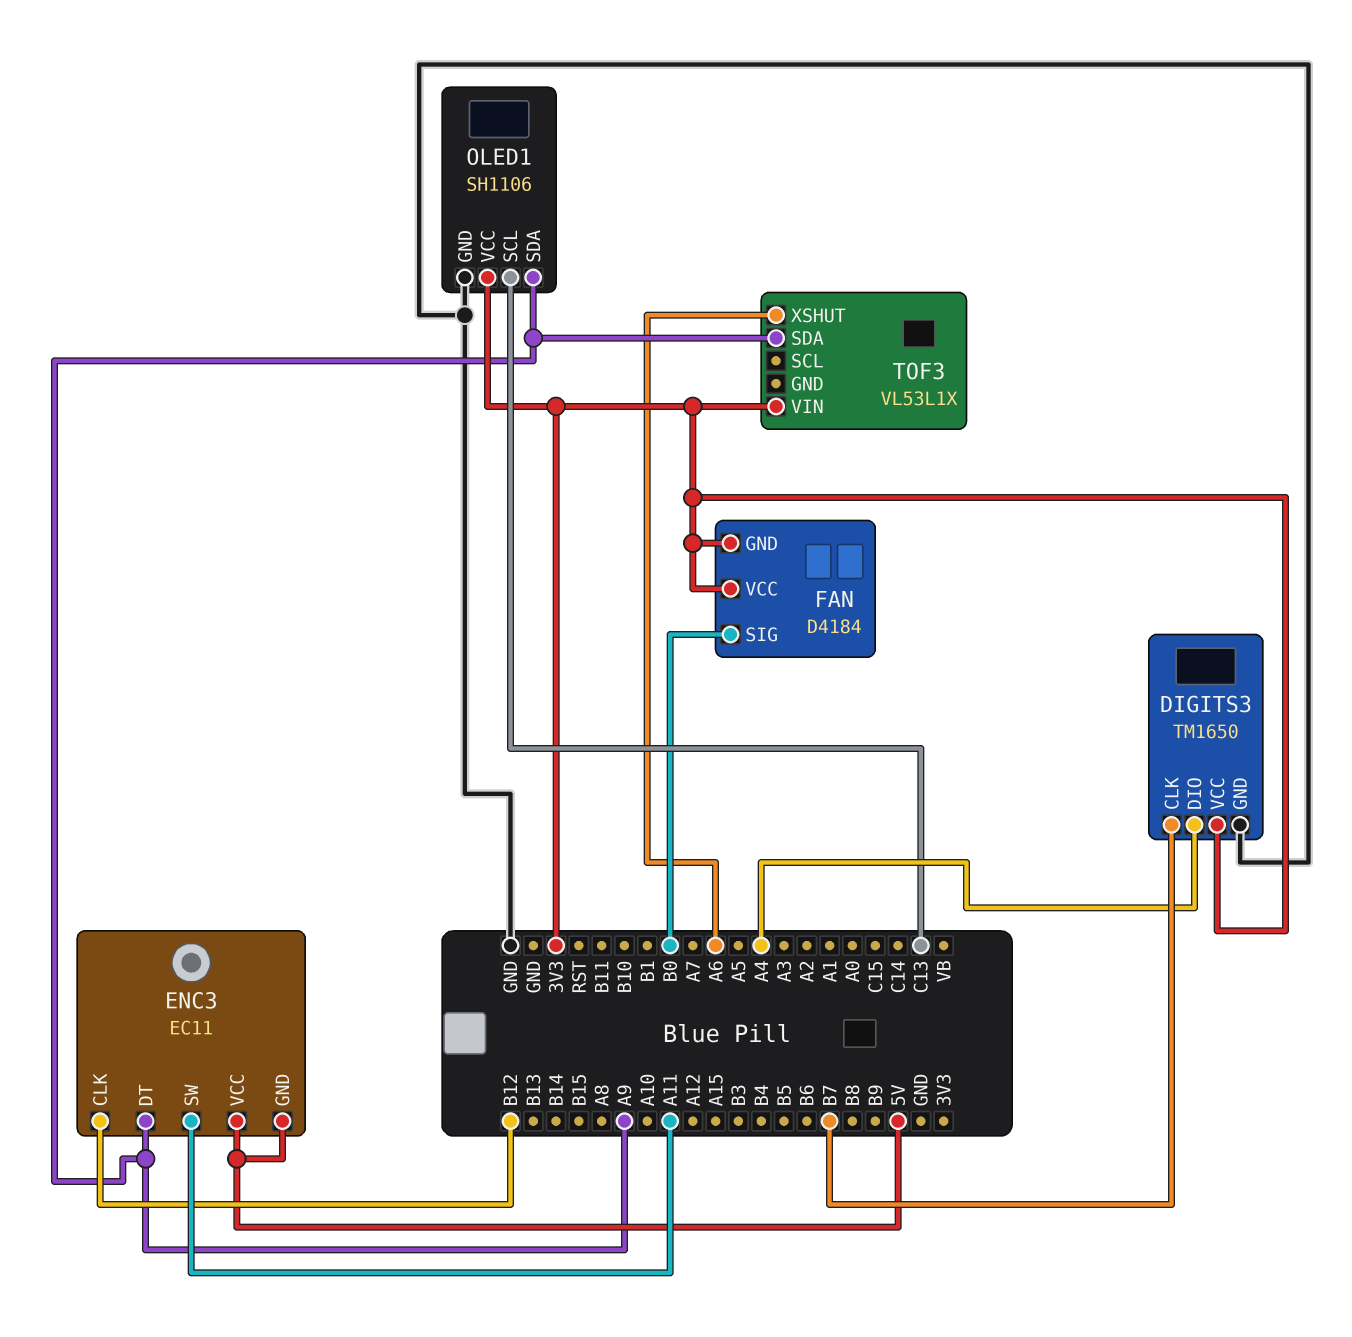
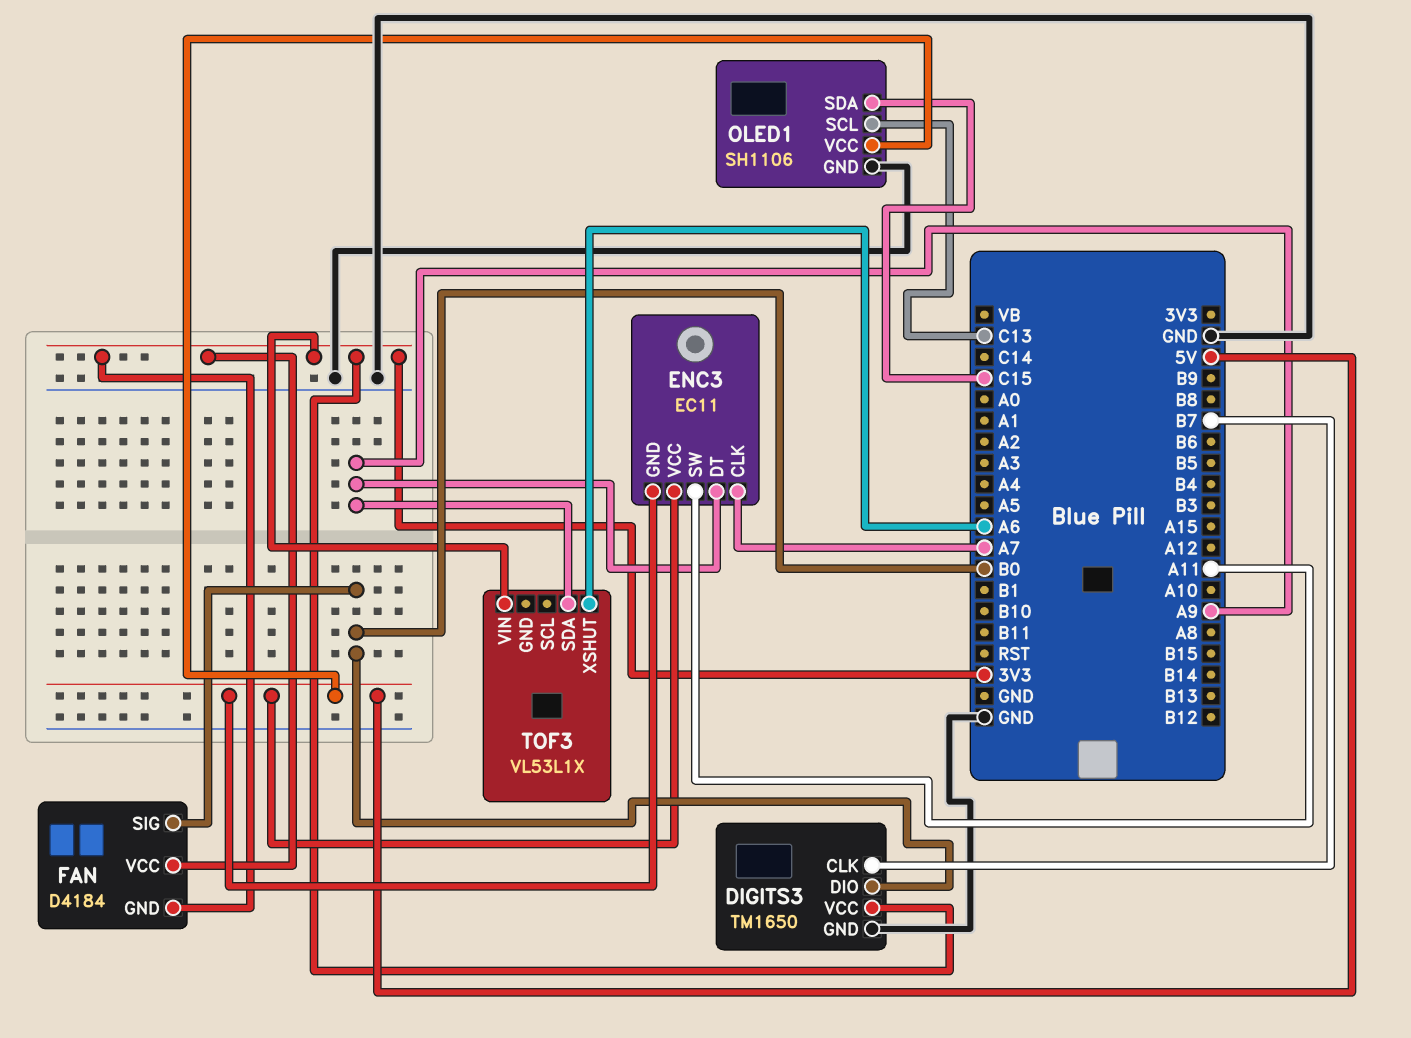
DIGITS3 pin DIO: A4 -> B0
ENC3 pin CLK: B12 -> A7
OLED1 pin SDA: A9 -> C15
OLED1 pin VCC: 3V3 -> 5V

